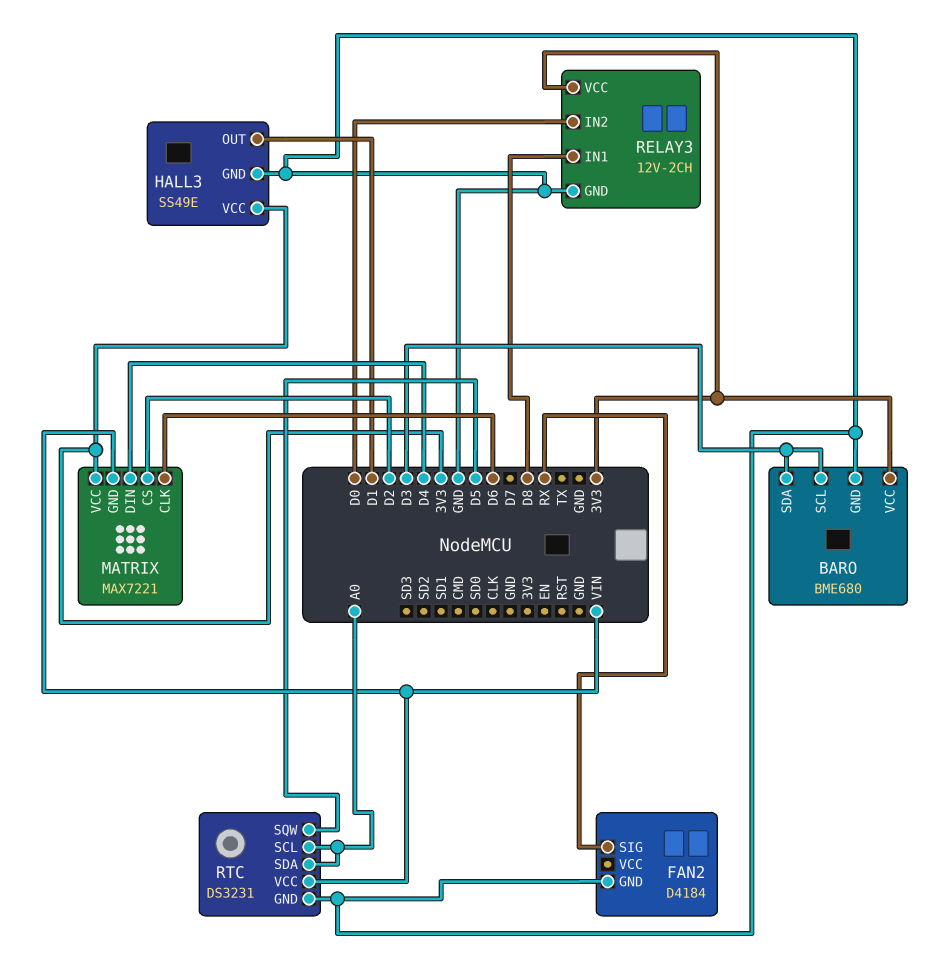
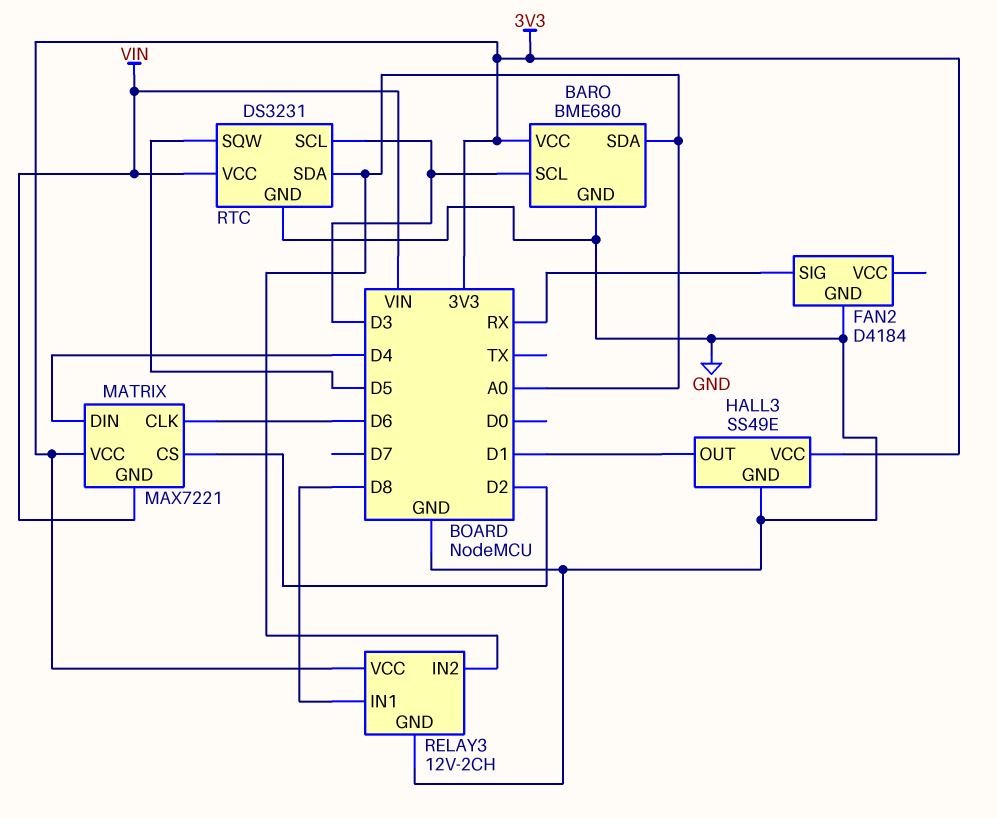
BARO pin SDA: D3 -> A0
RELAY3 pin IN2: D0 -> A0
RTC pin SCL: A0 -> D3

